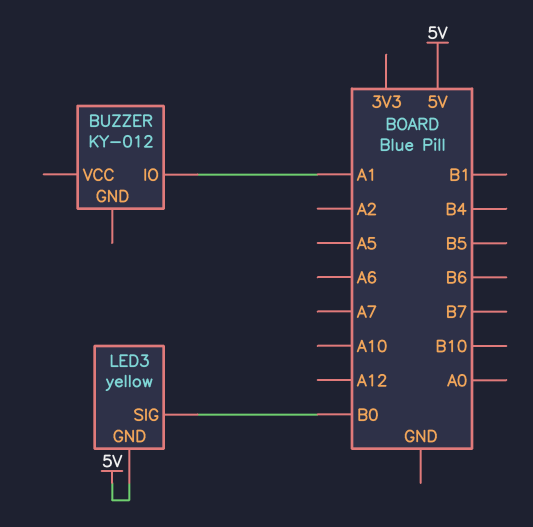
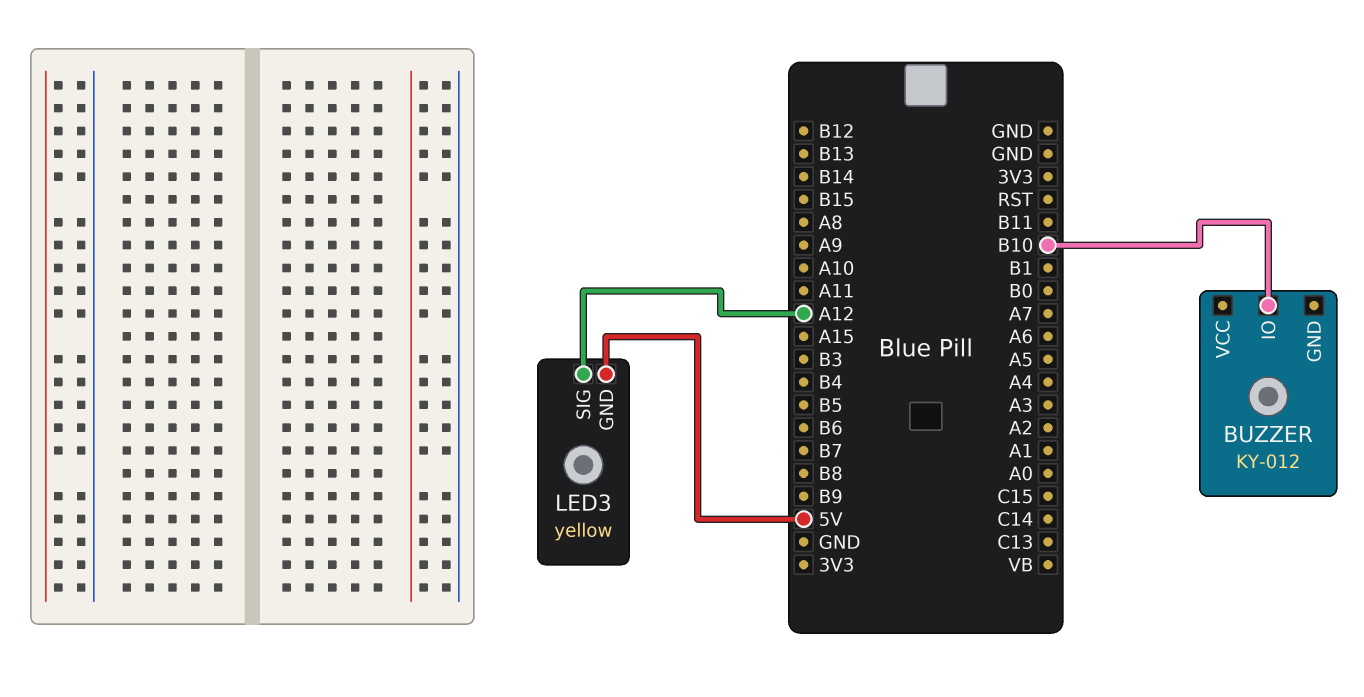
BUZZER pin IO: A1 -> B10
LED3 pin SIG: B0 -> A12

